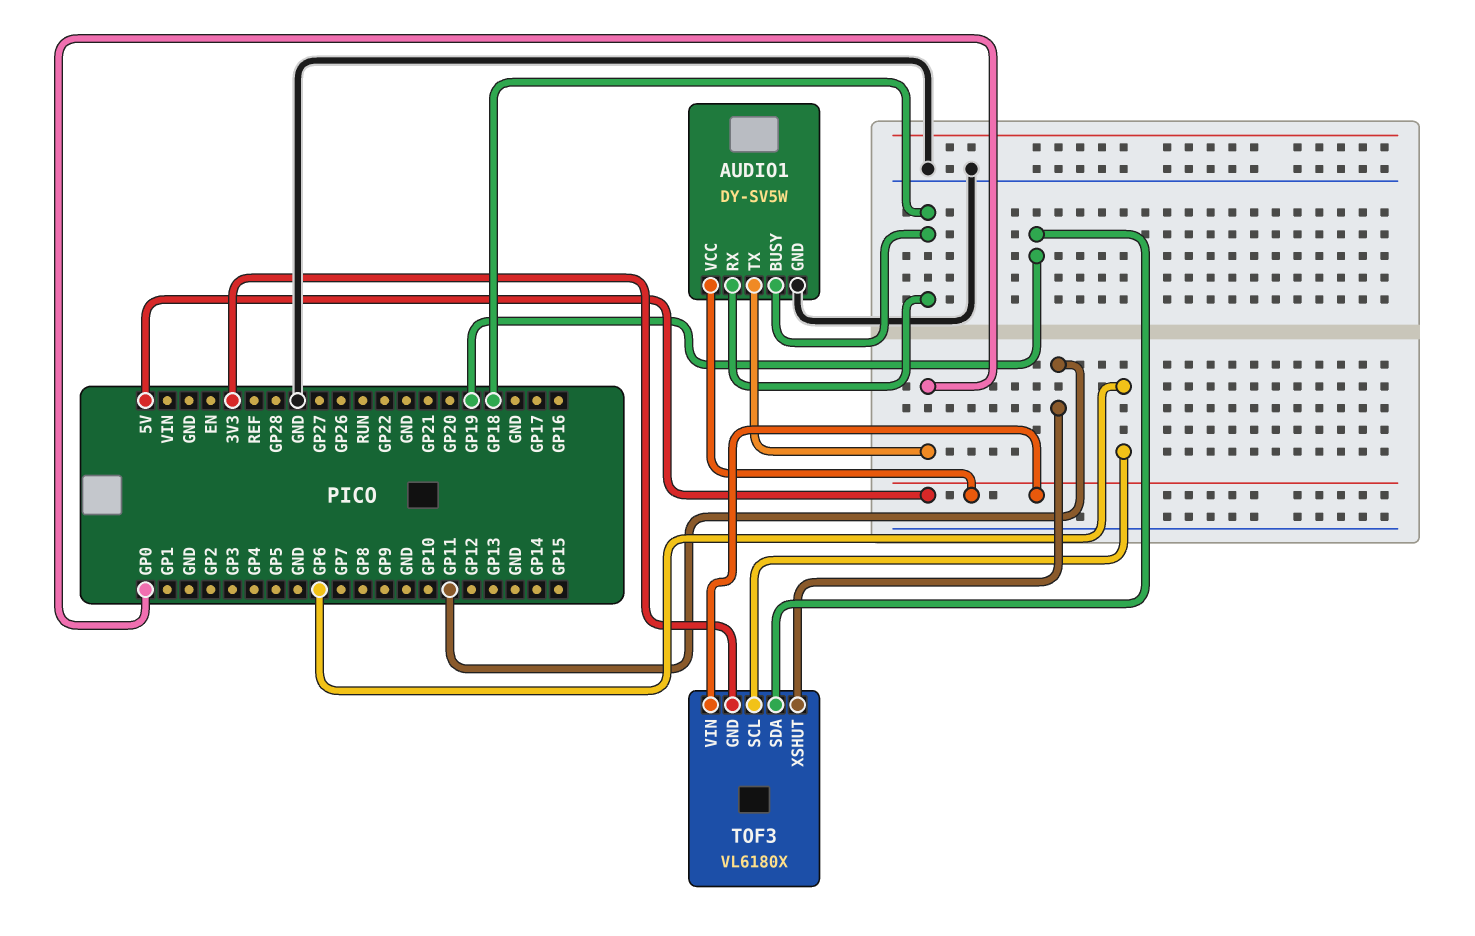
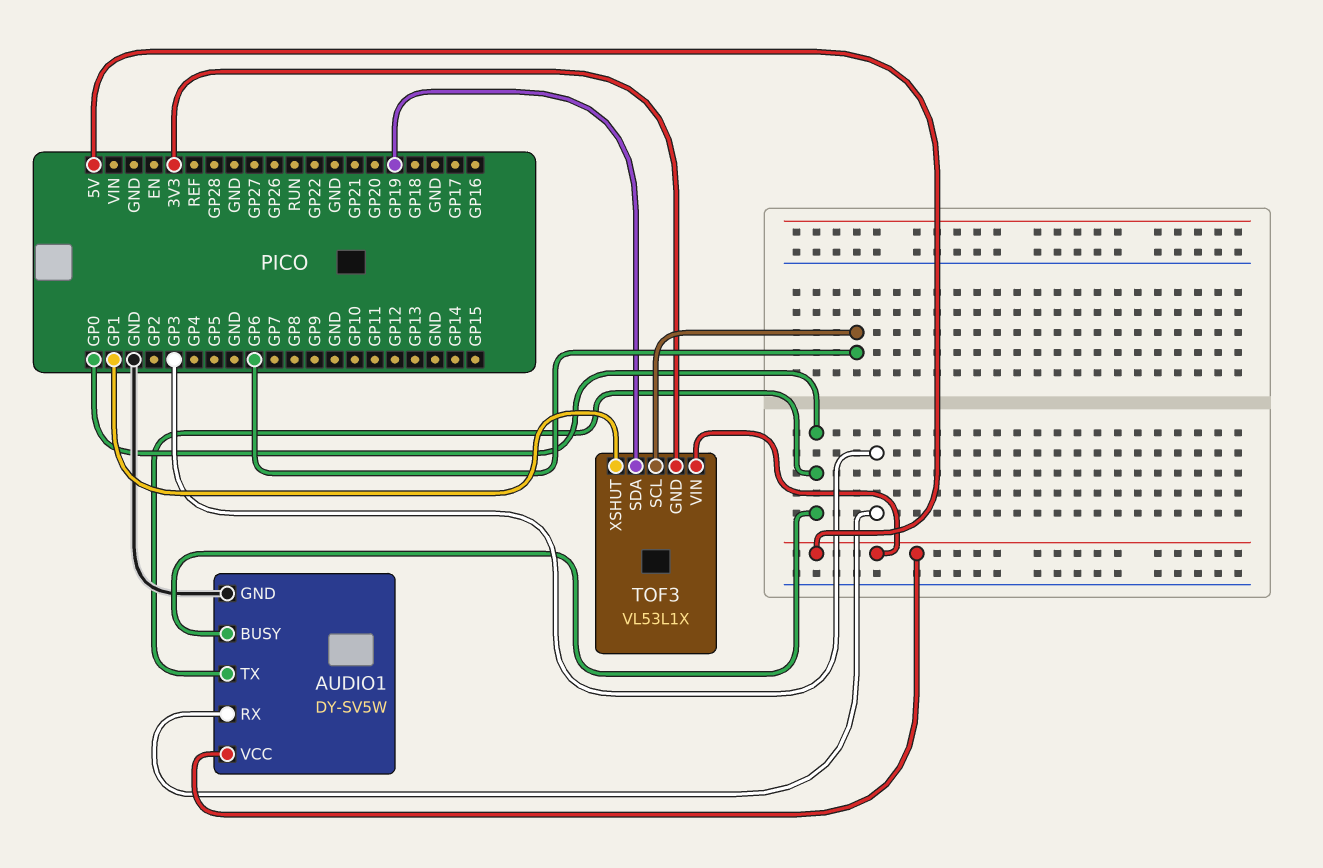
AUDIO1 pin BUSY: GP18 -> GP0
AUDIO1 pin RX: GP18 -> GP3
TOF3: VL6180X -> VL53L1X
TOF3 pin XSHUT: GP11 -> GP1

